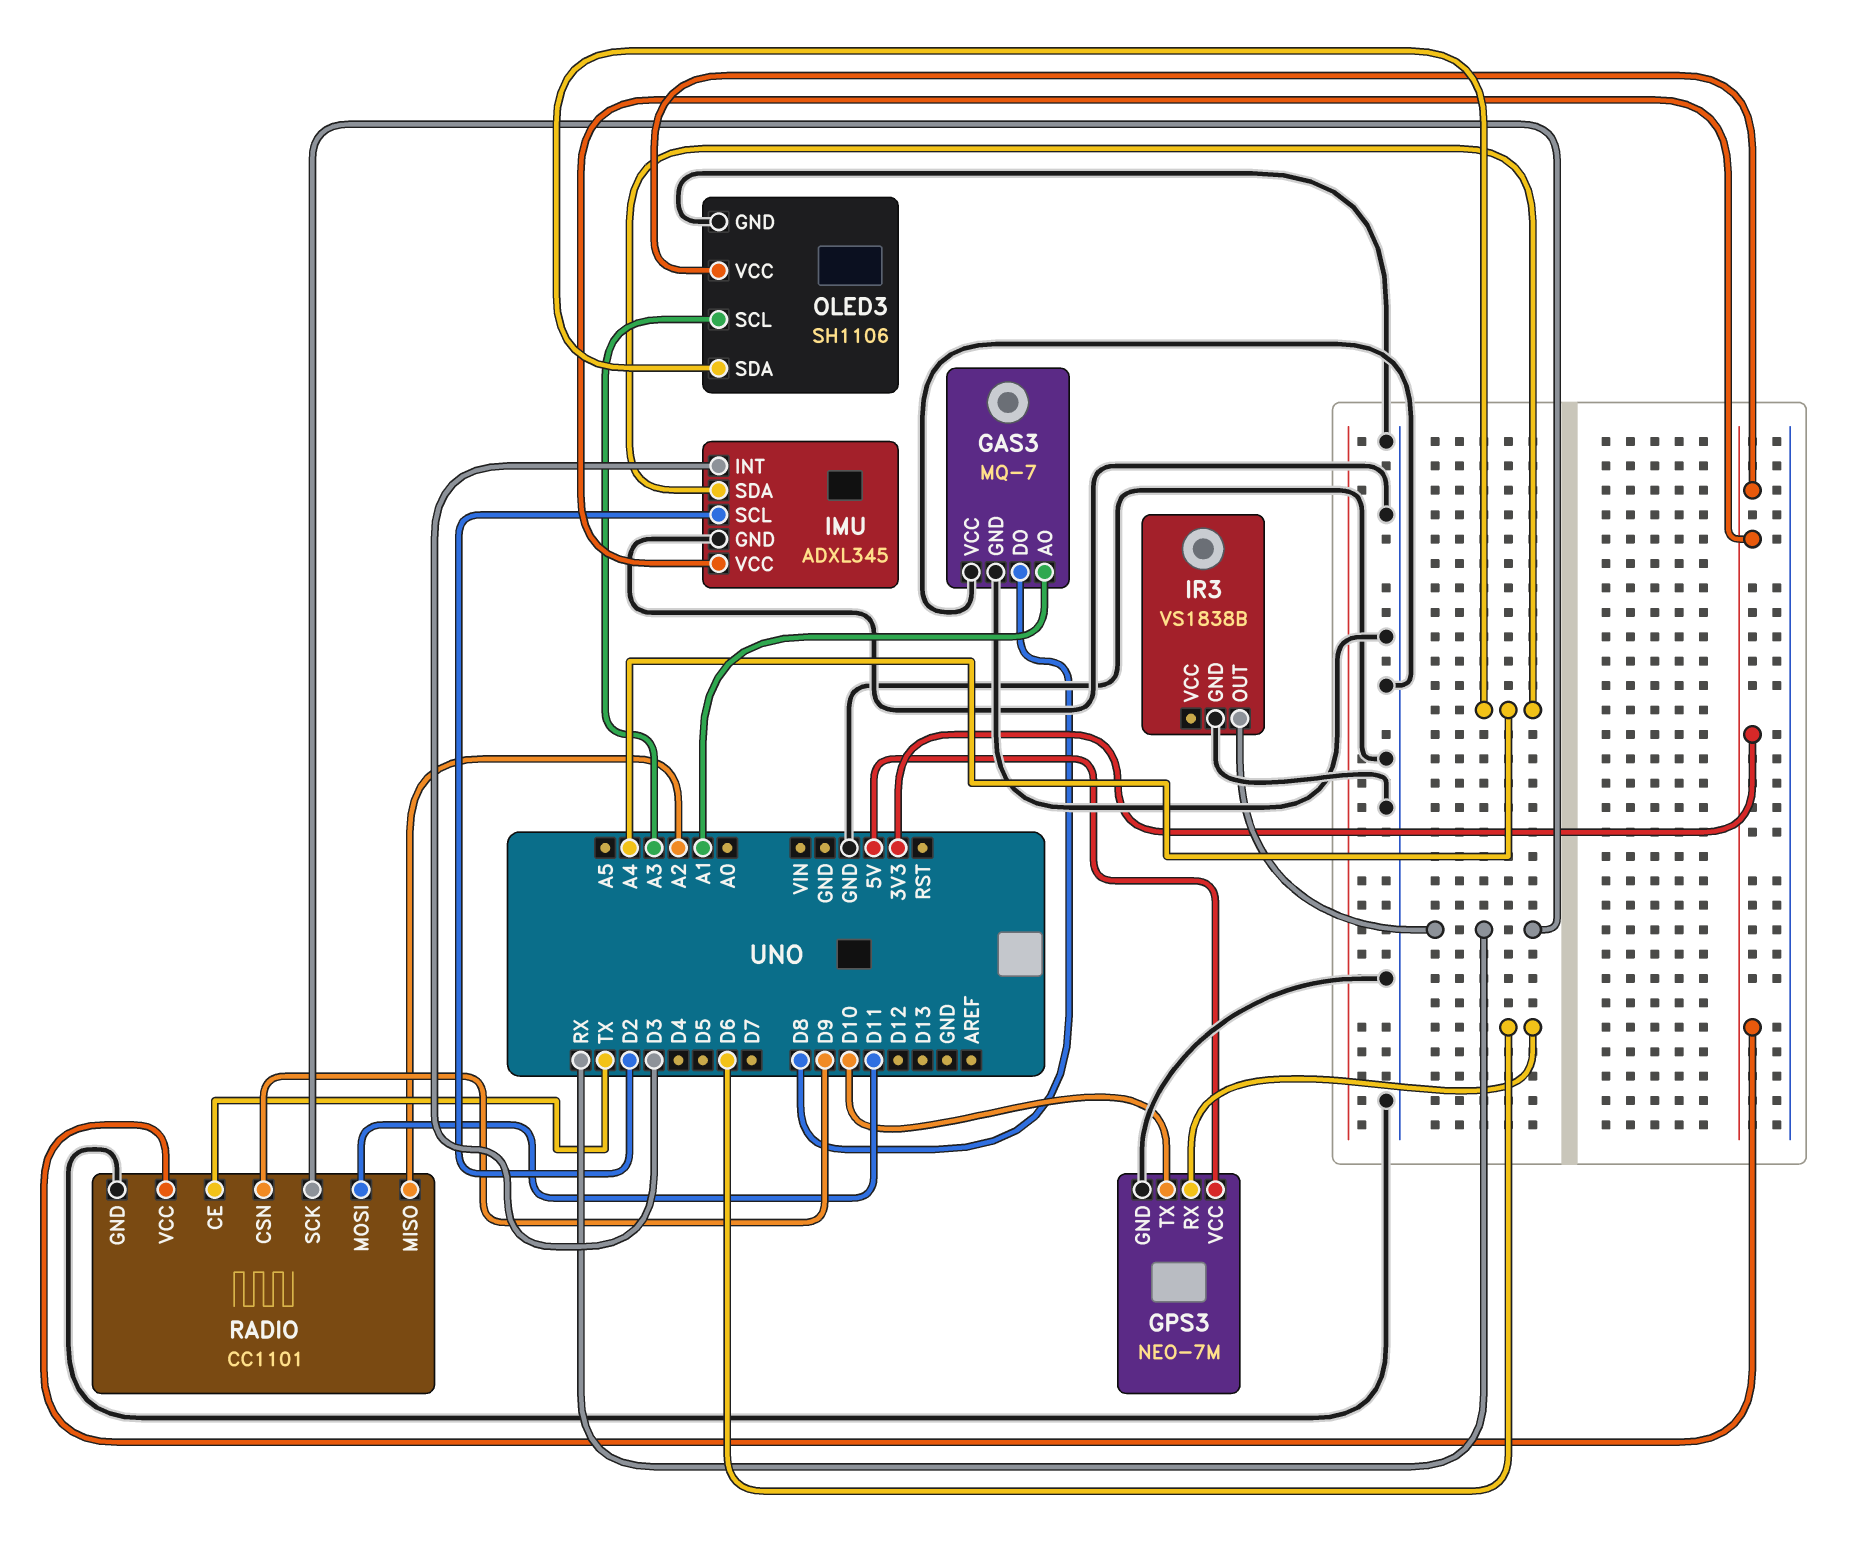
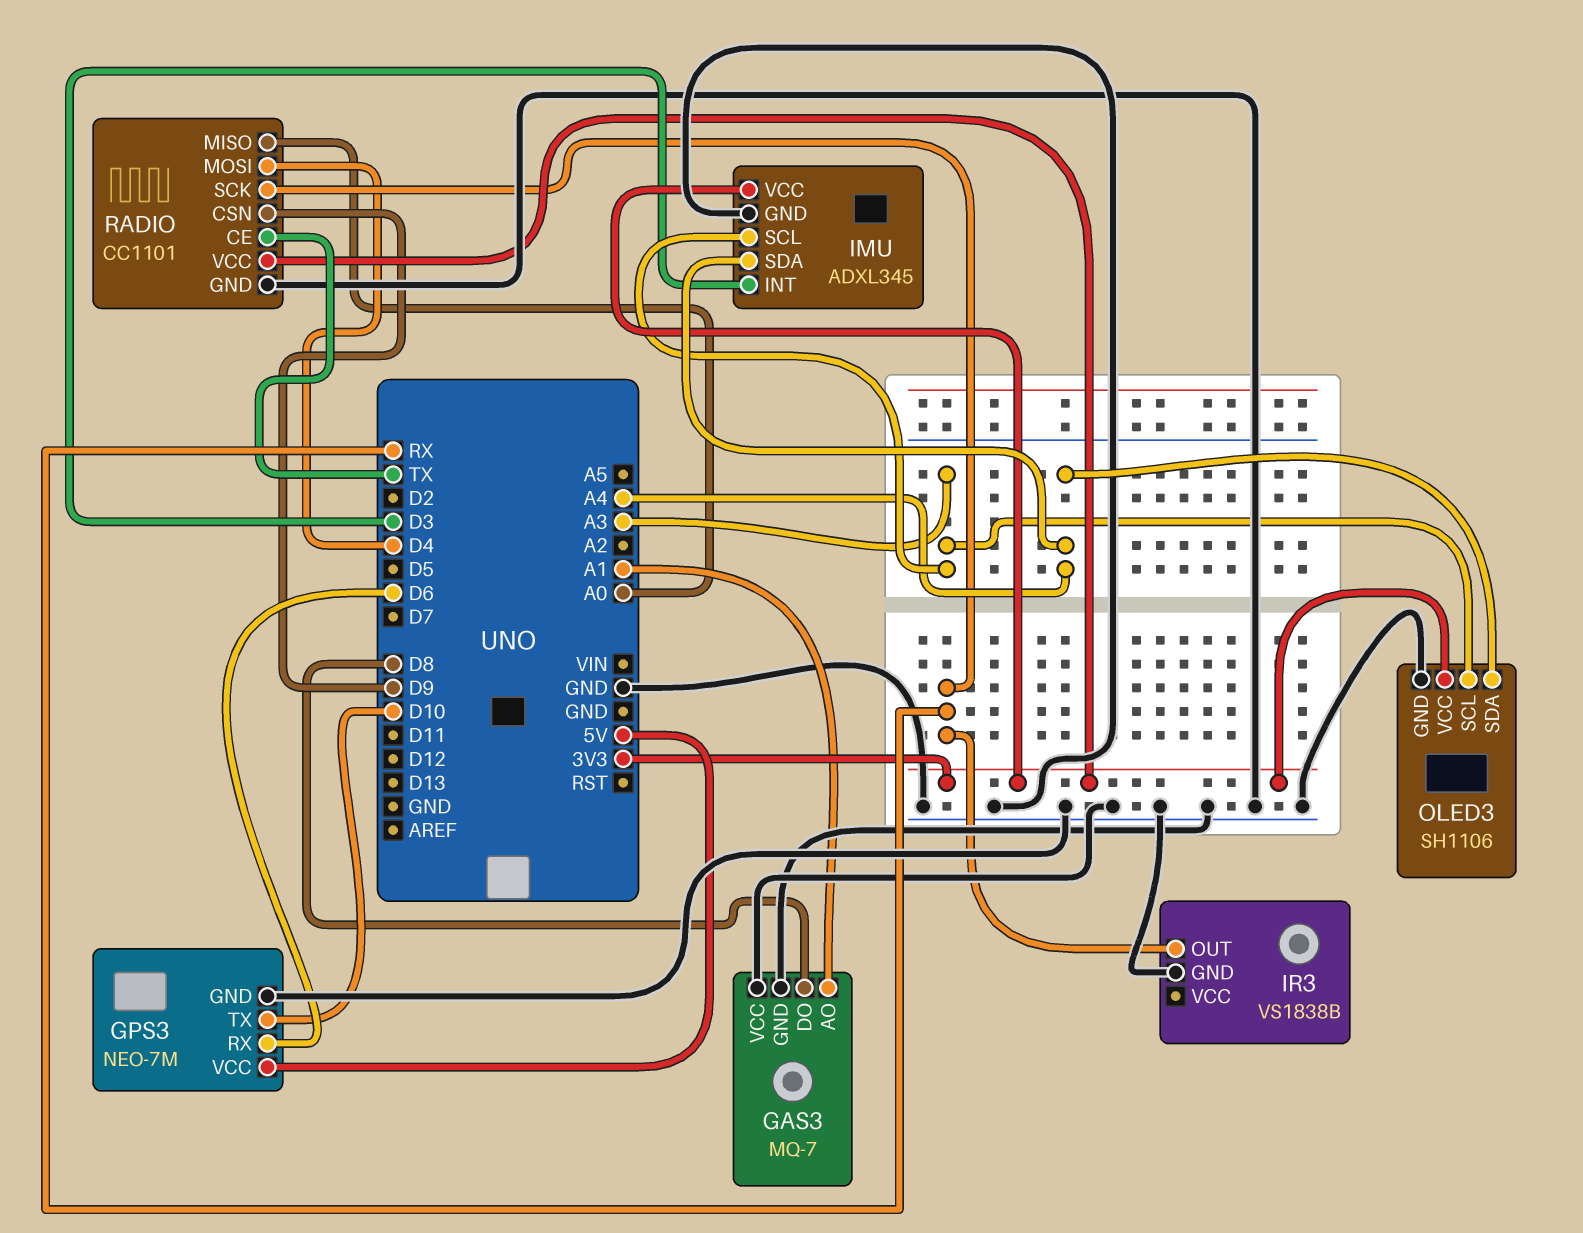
IMU pin SCL: D2 -> A3
RADIO pin MISO: A2 -> A0
RADIO pin MOSI: D11 -> D4

